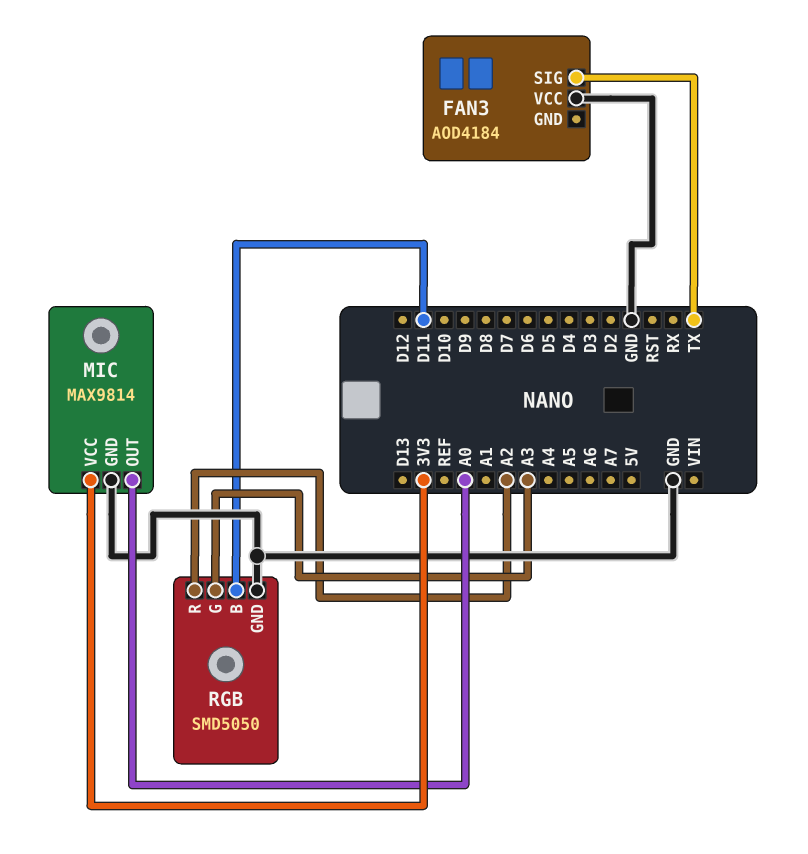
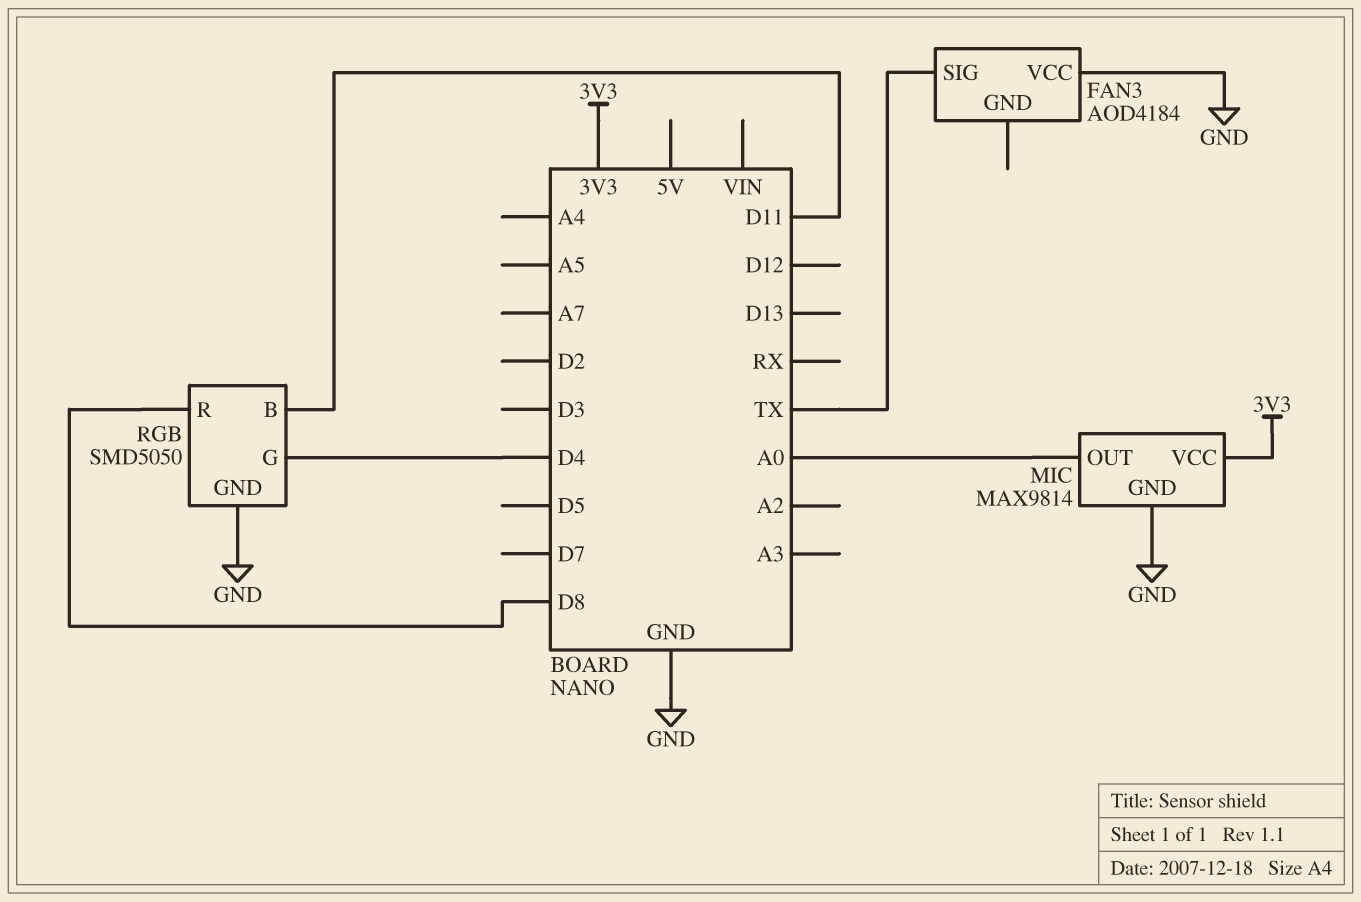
RGB pin G: A3 -> D4
RGB pin R: A2 -> D8

